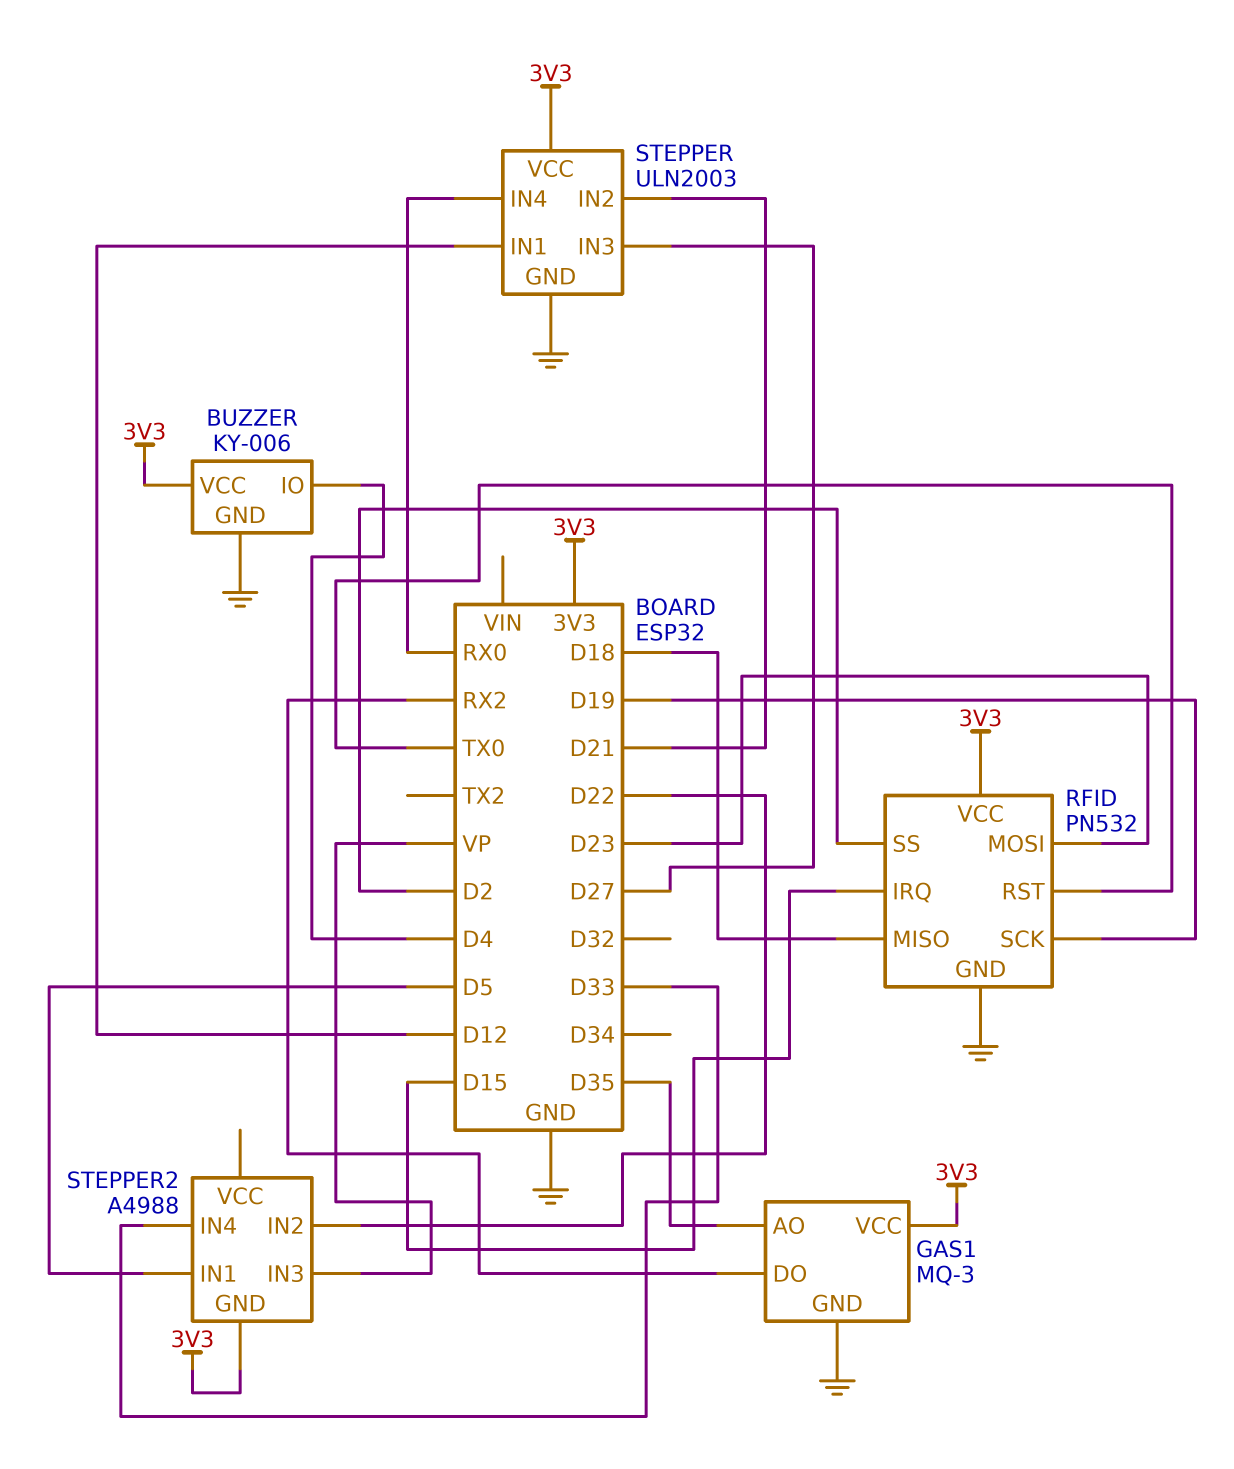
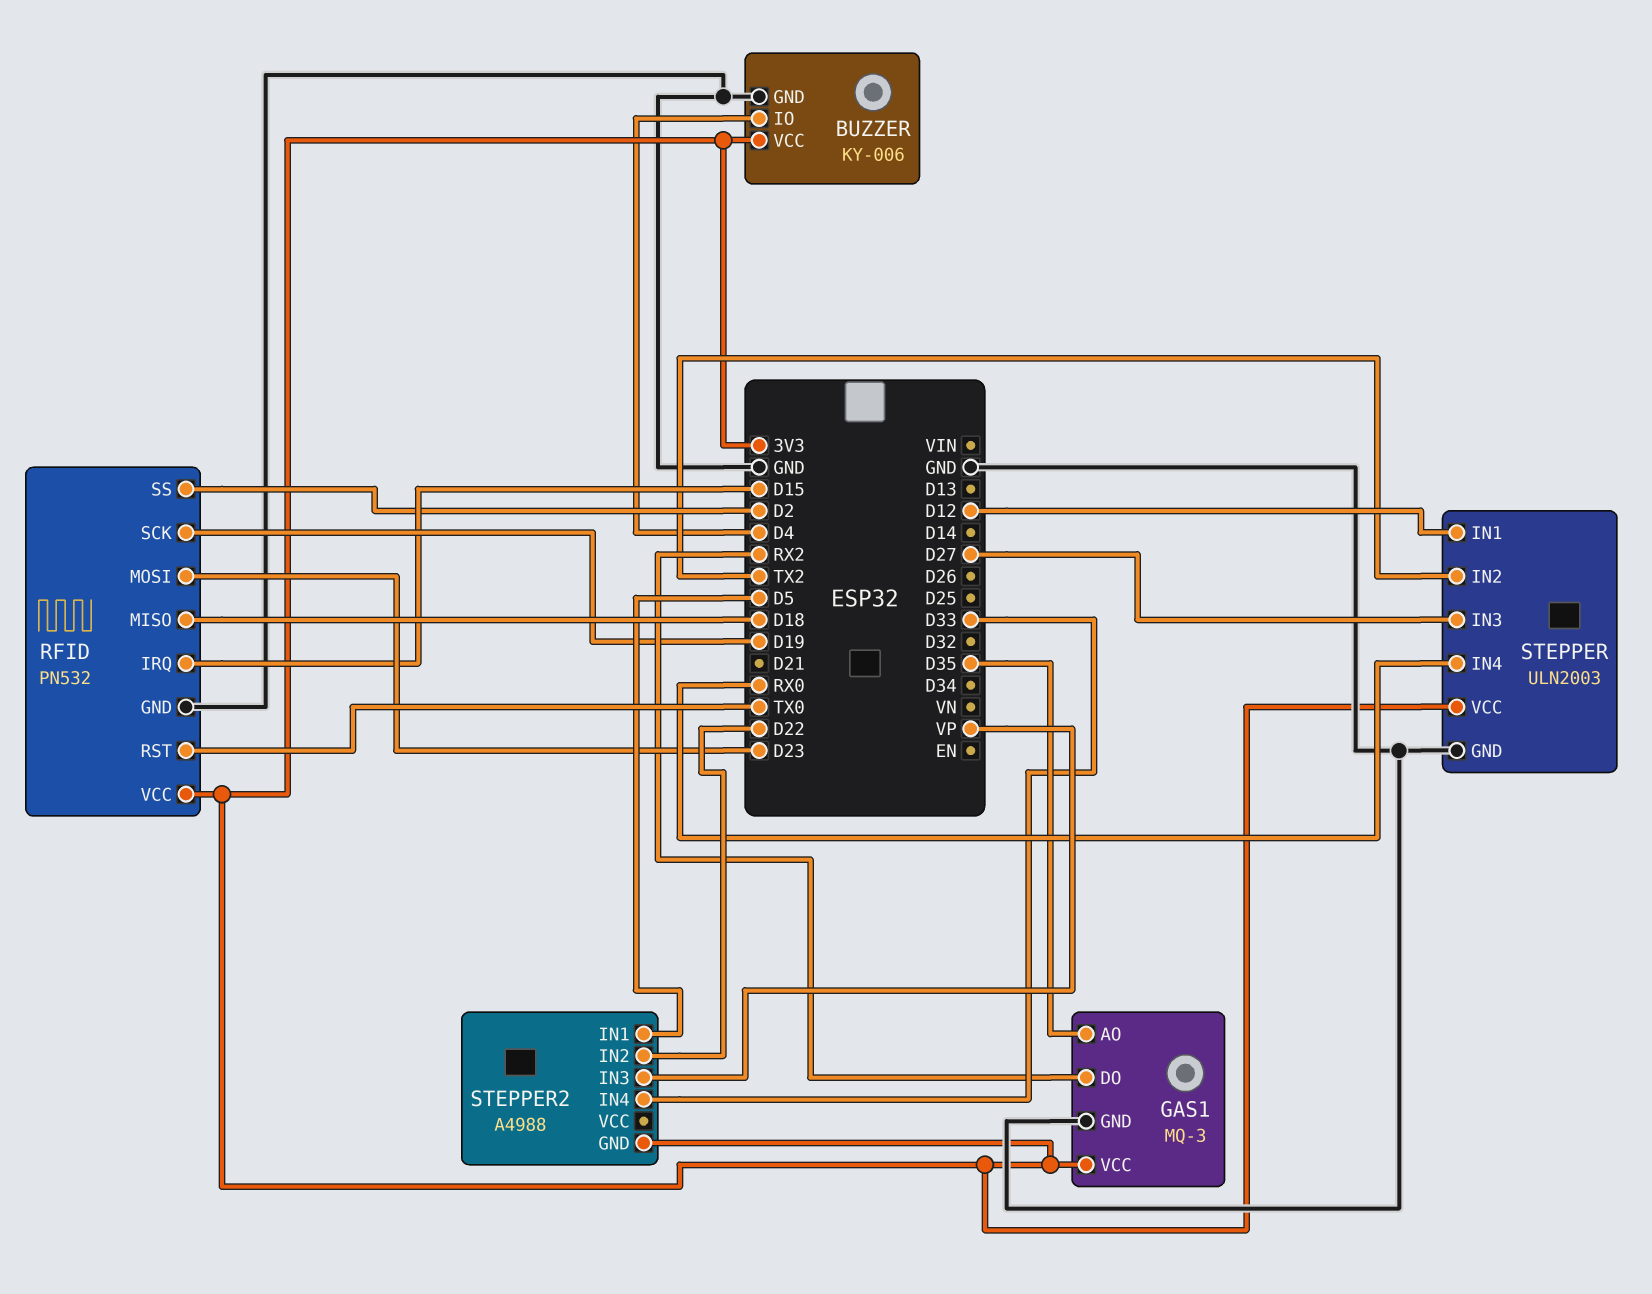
STEPPER pin IN2: D21 -> TX2

